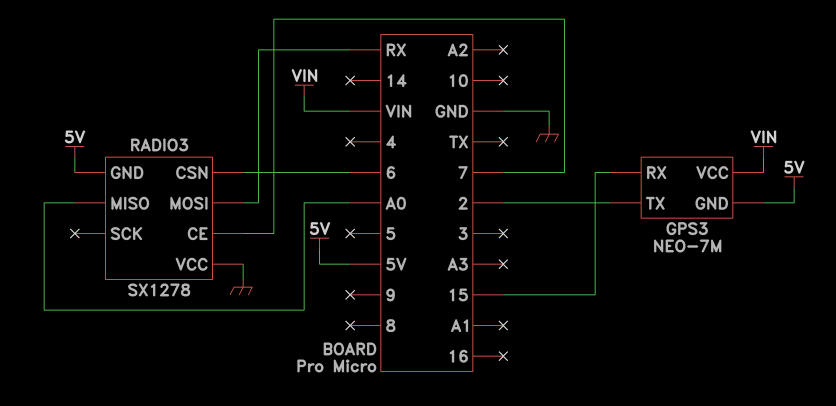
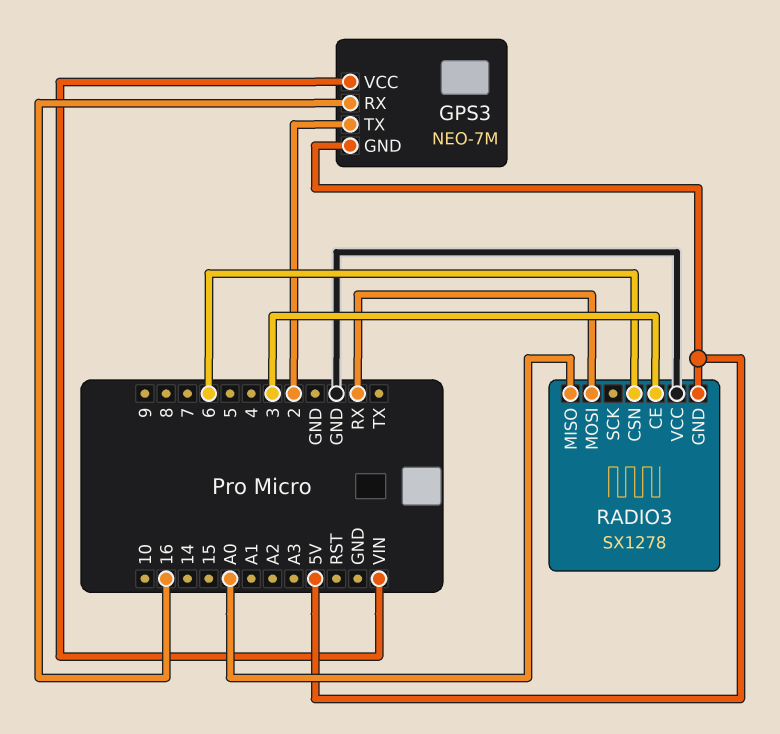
GPS3 pin RX: 15 -> 16
RADIO3 pin CE: 7 -> 3

